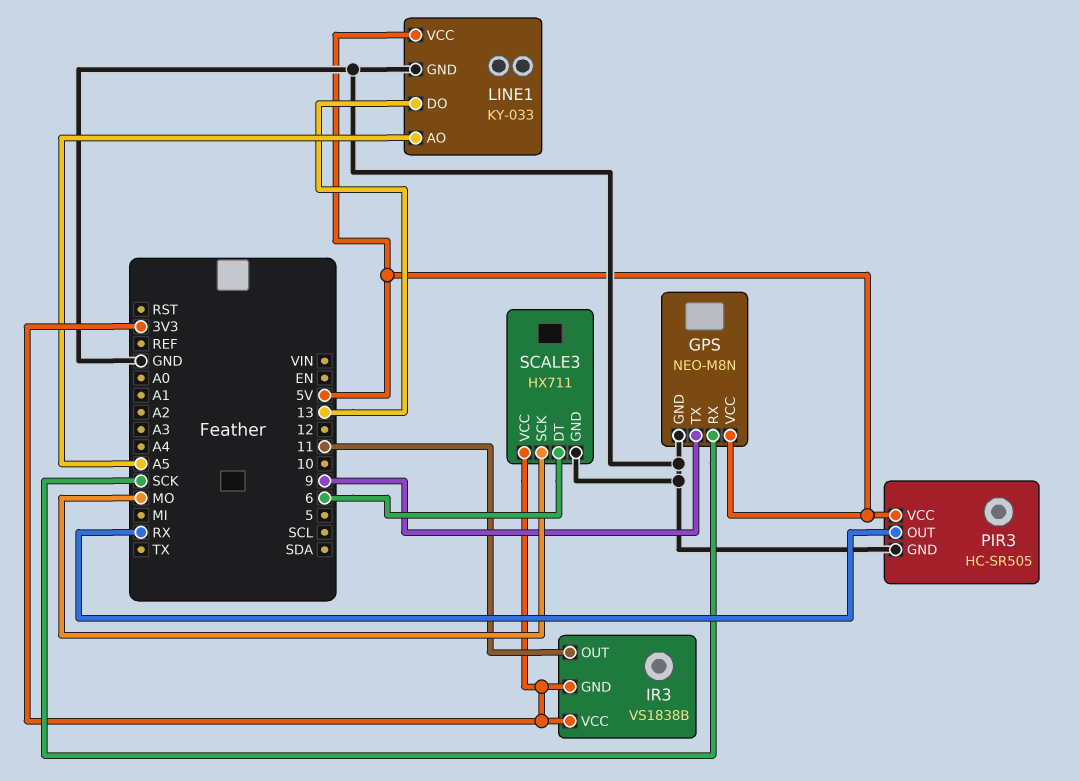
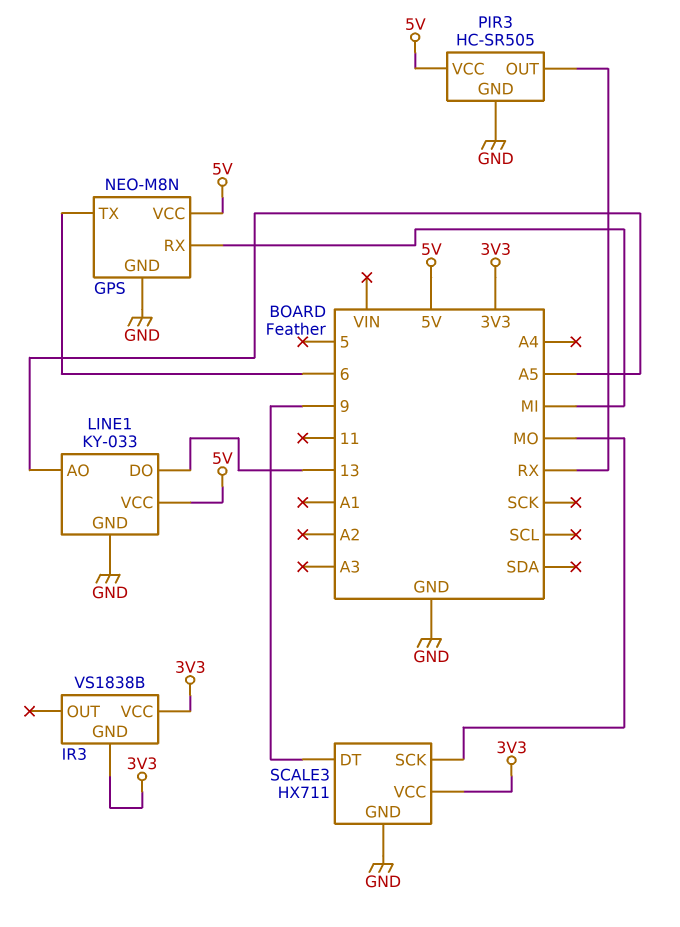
GPS pin RX: SCK -> MI
GPS pin TX: 9 -> 6
IR3 pin OUT: 11 -> none
SCALE3 pin DT: 6 -> 9

